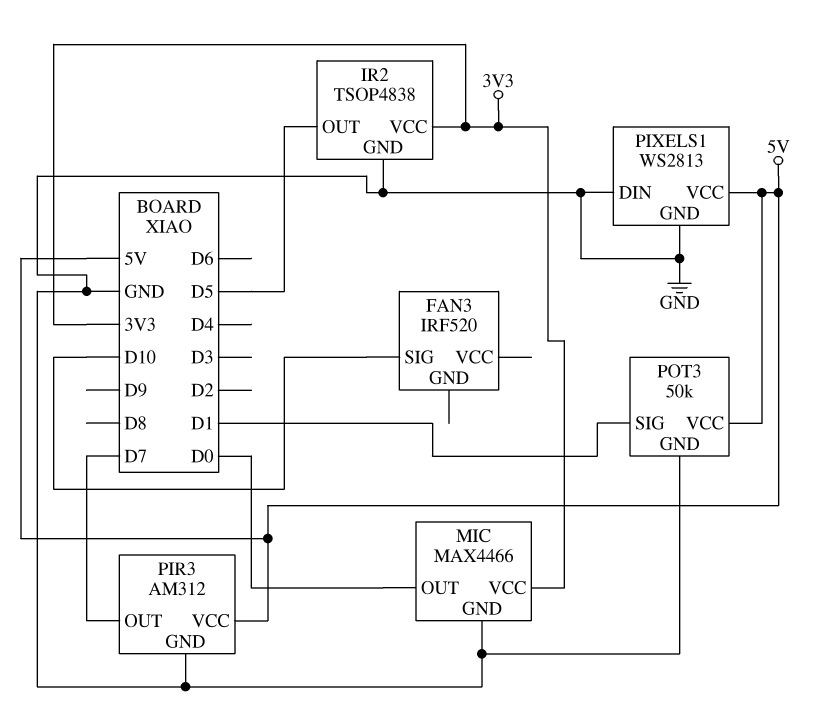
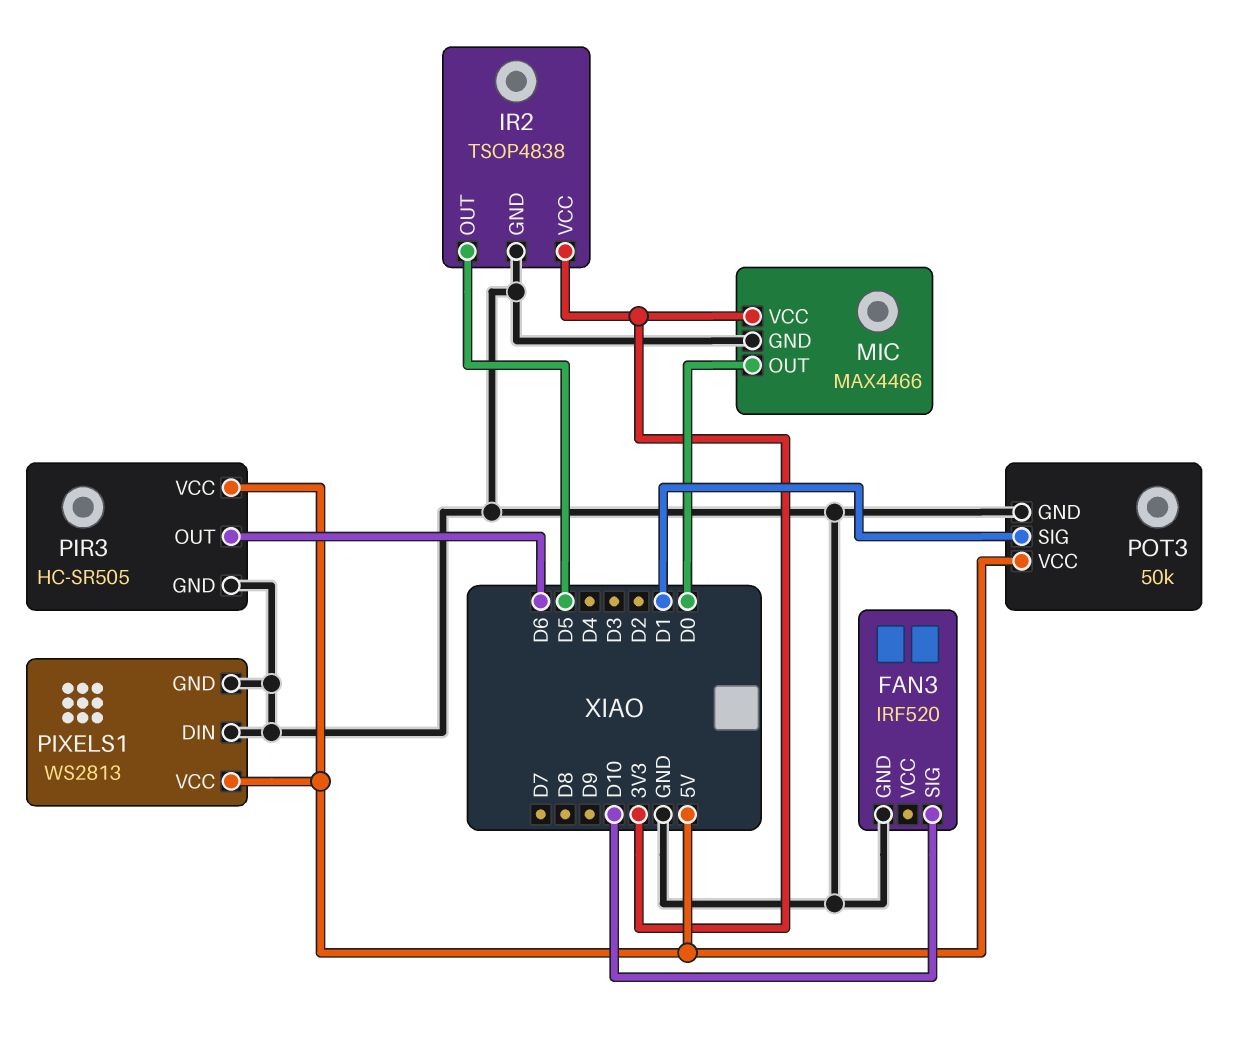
FAN3 pin GND: none -> GND
PIR3: AM312 -> HC-SR505
PIR3 pin OUT: D7 -> D6

